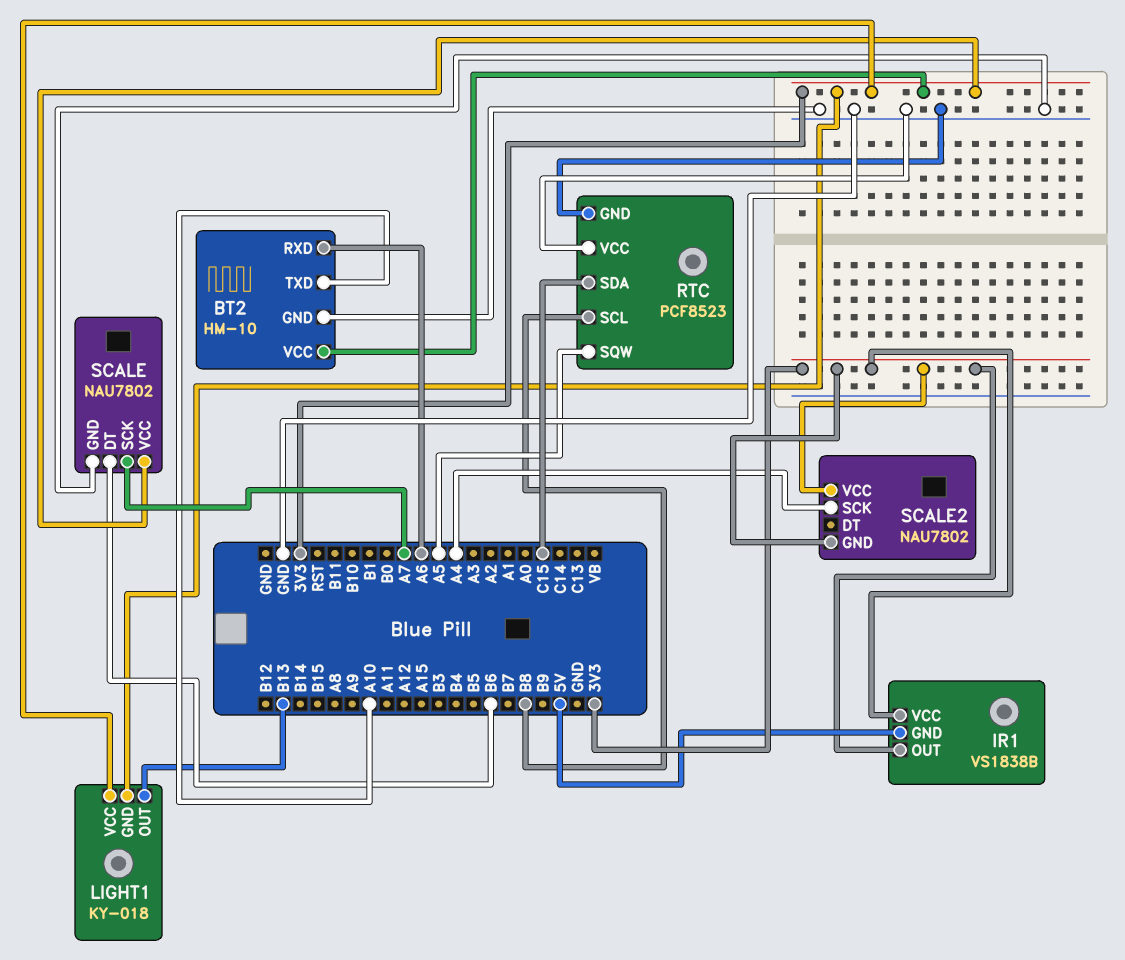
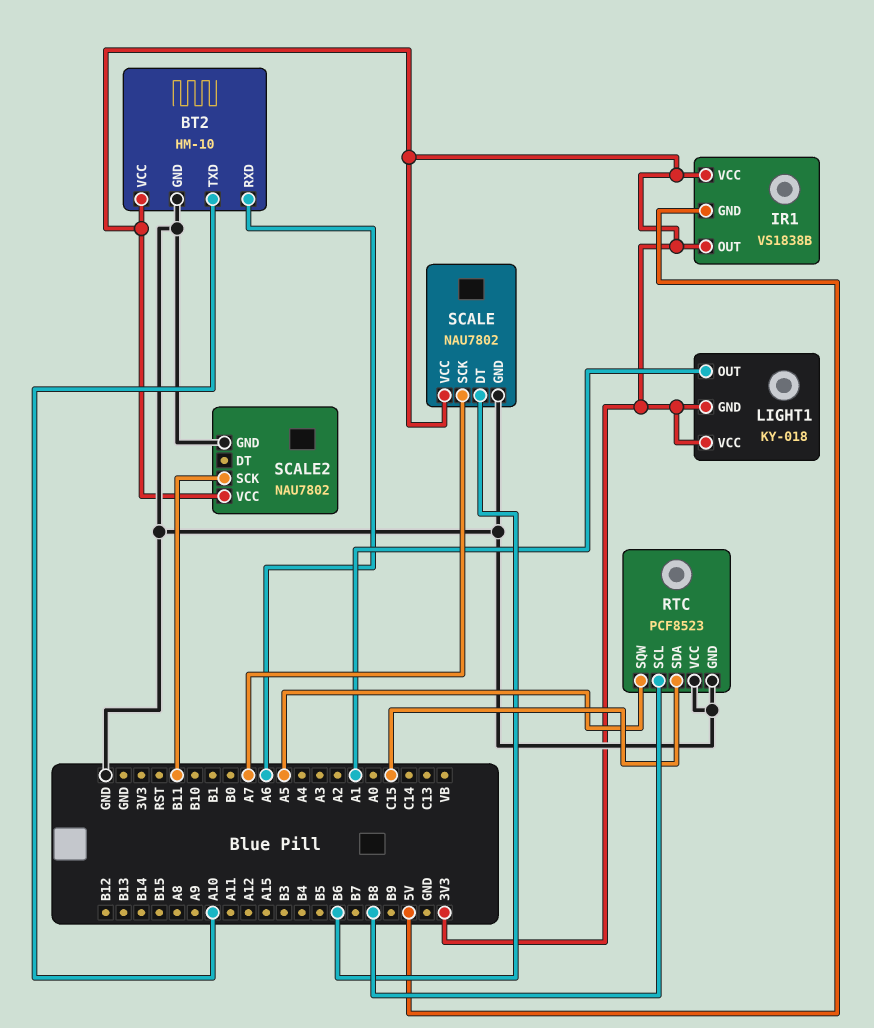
LIGHT1 pin OUT: B13 -> A1
SCALE2 pin GND: 3V3 -> GND
SCALE2 pin SCK: A4 -> B11

